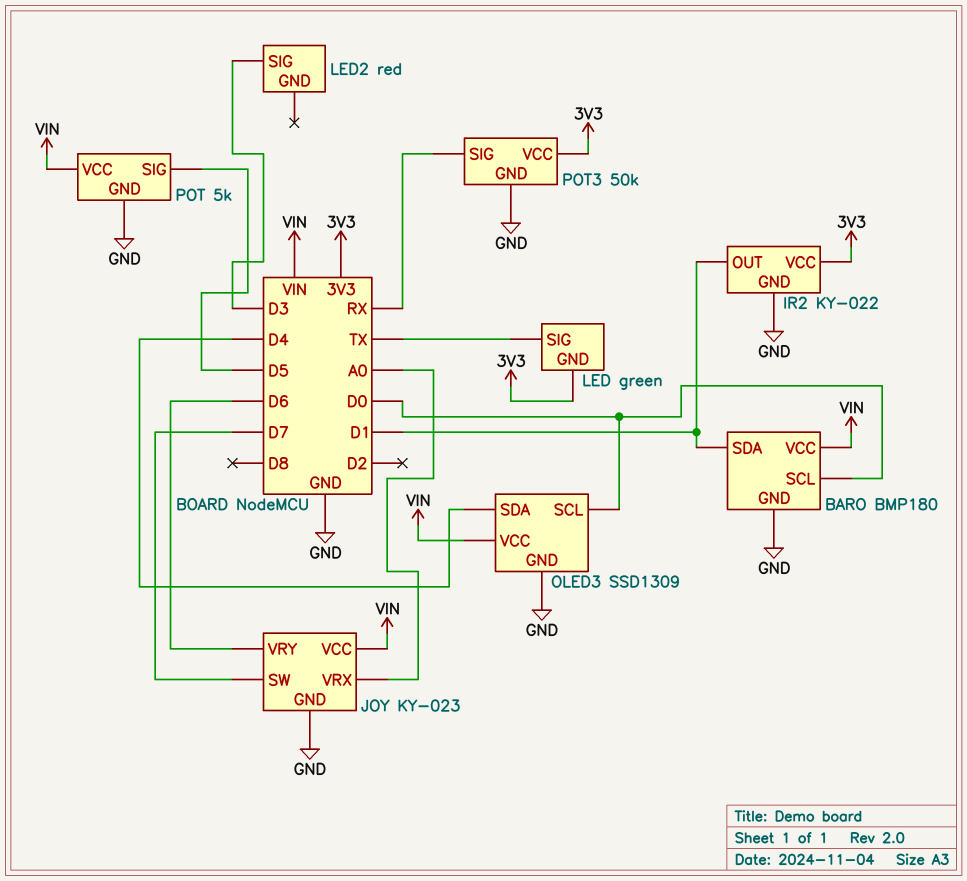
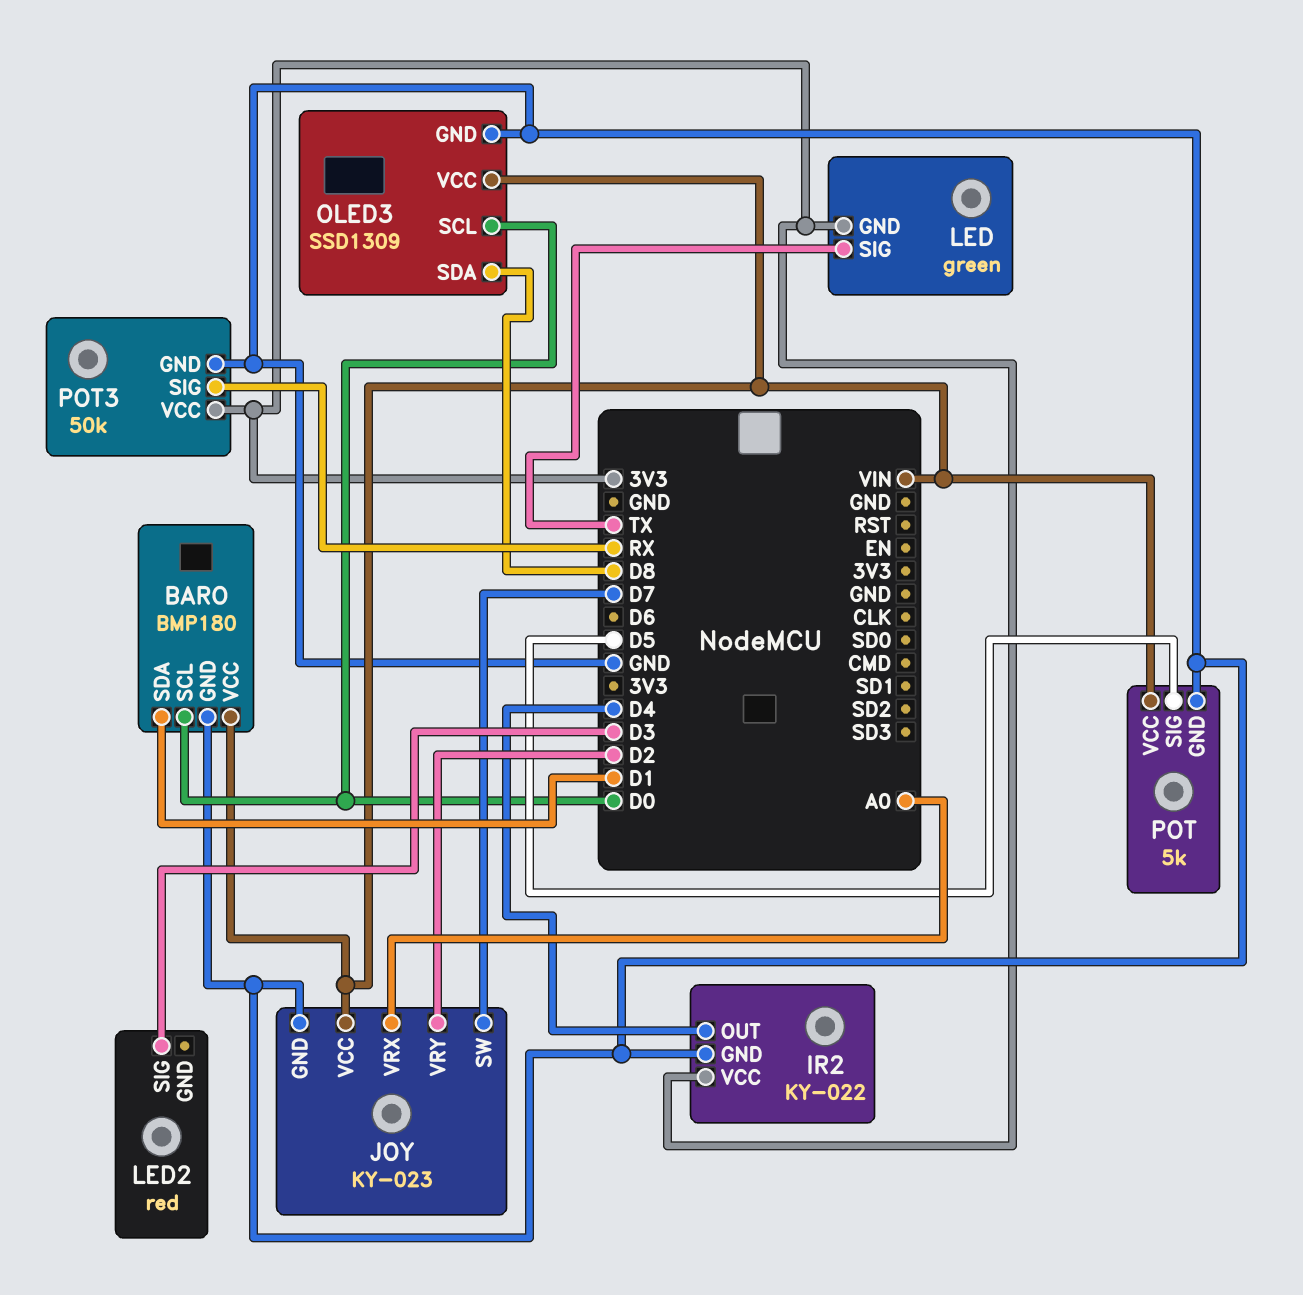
IR2 pin OUT: D1 -> D4
JOY pin VRY: D6 -> D2
OLED3 pin SDA: D4 -> D8

